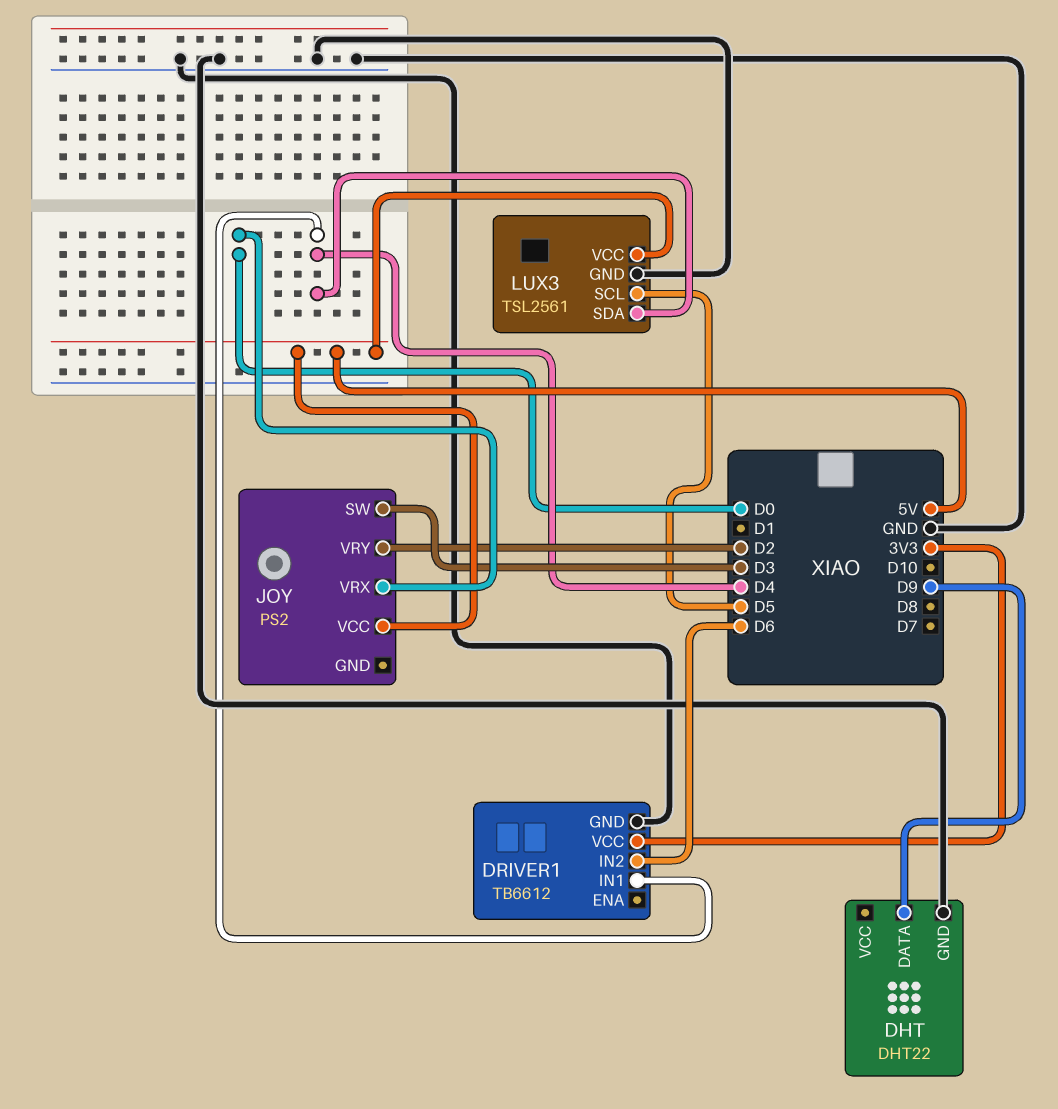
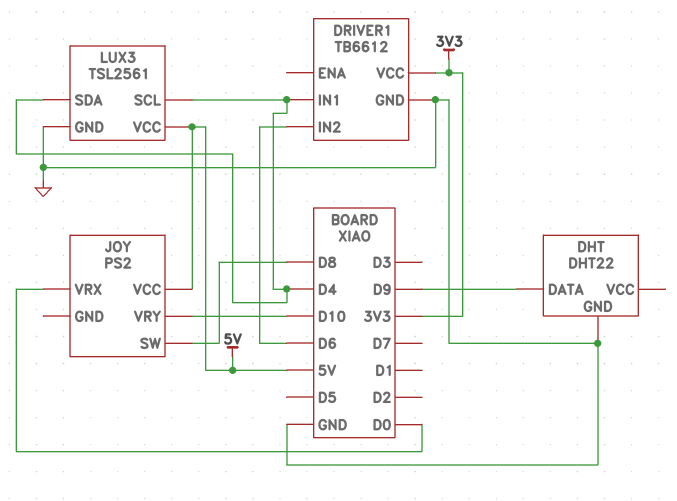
JOY pin SW: D3 -> D8
JOY pin VRY: D2 -> D10
LUX3 pin SCL: D5 -> D4

